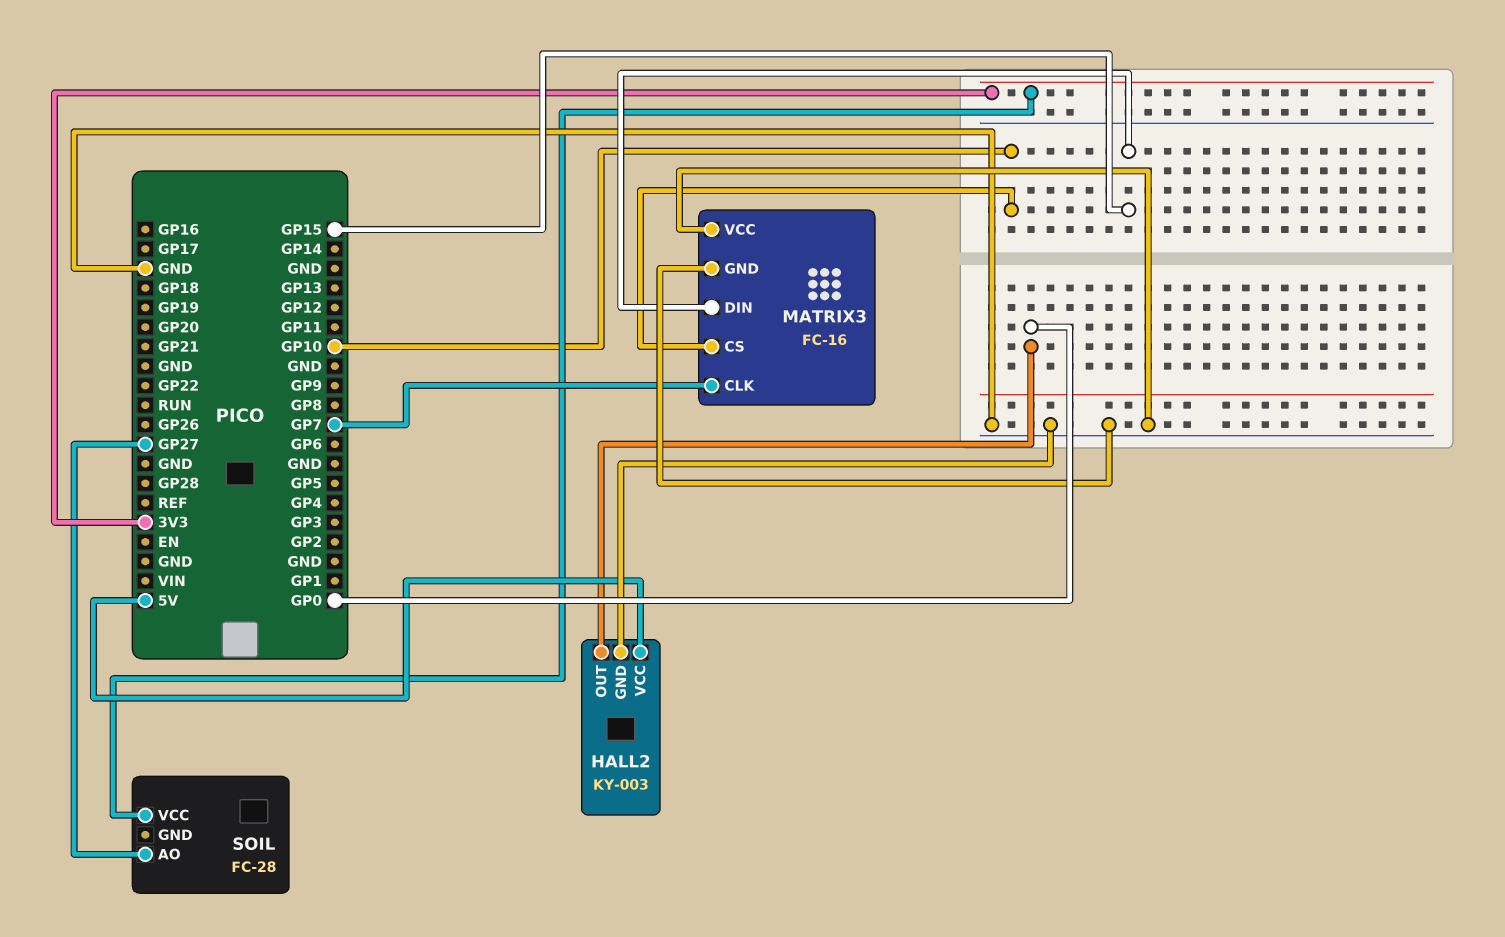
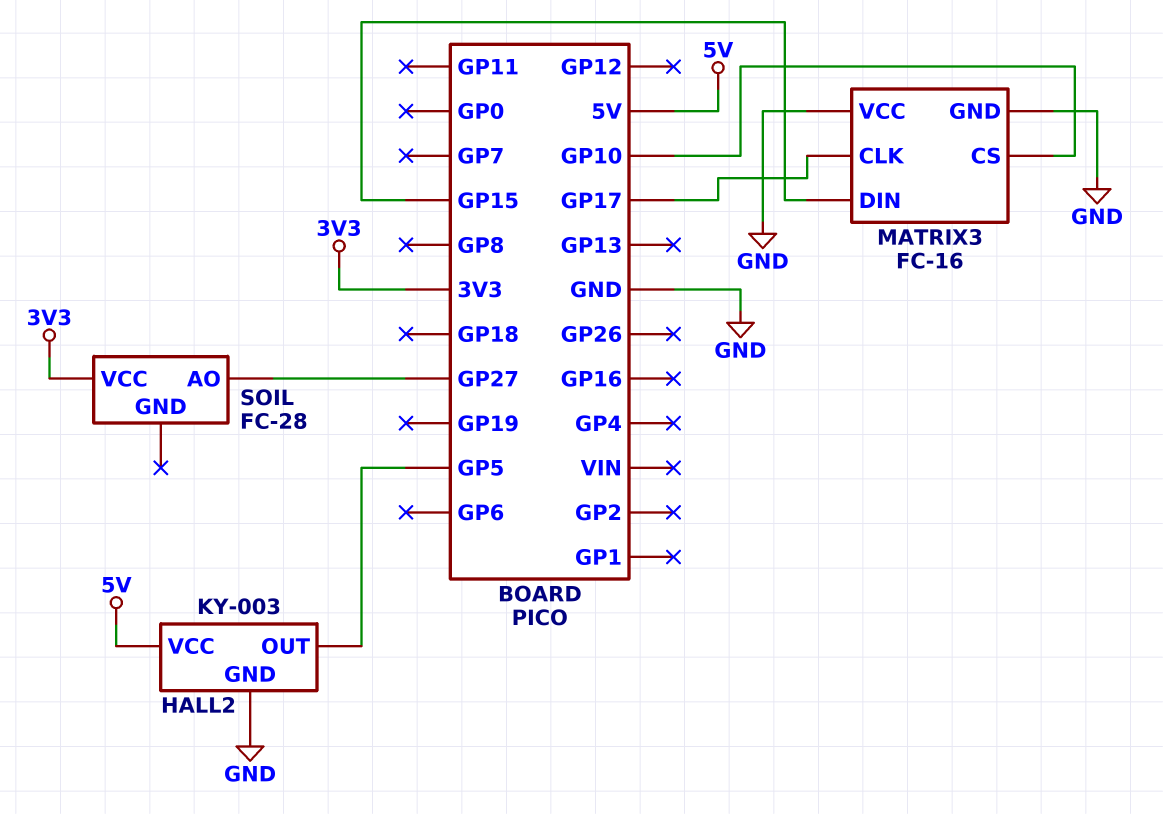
HALL2 pin OUT: GP0 -> GP5
MATRIX3 pin CLK: GP7 -> GP17

